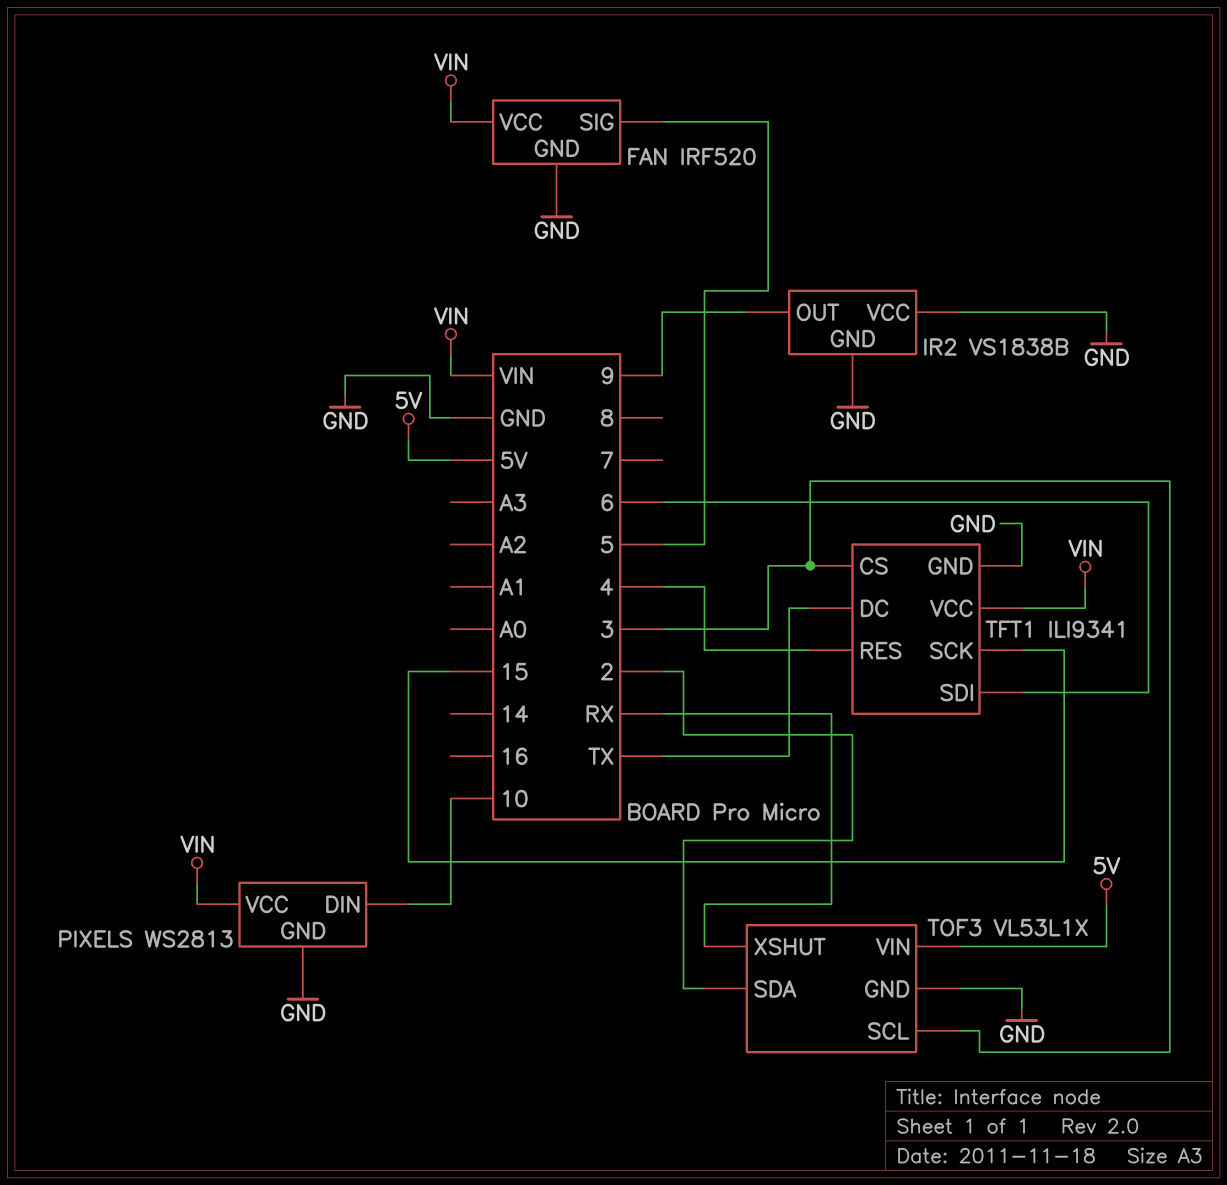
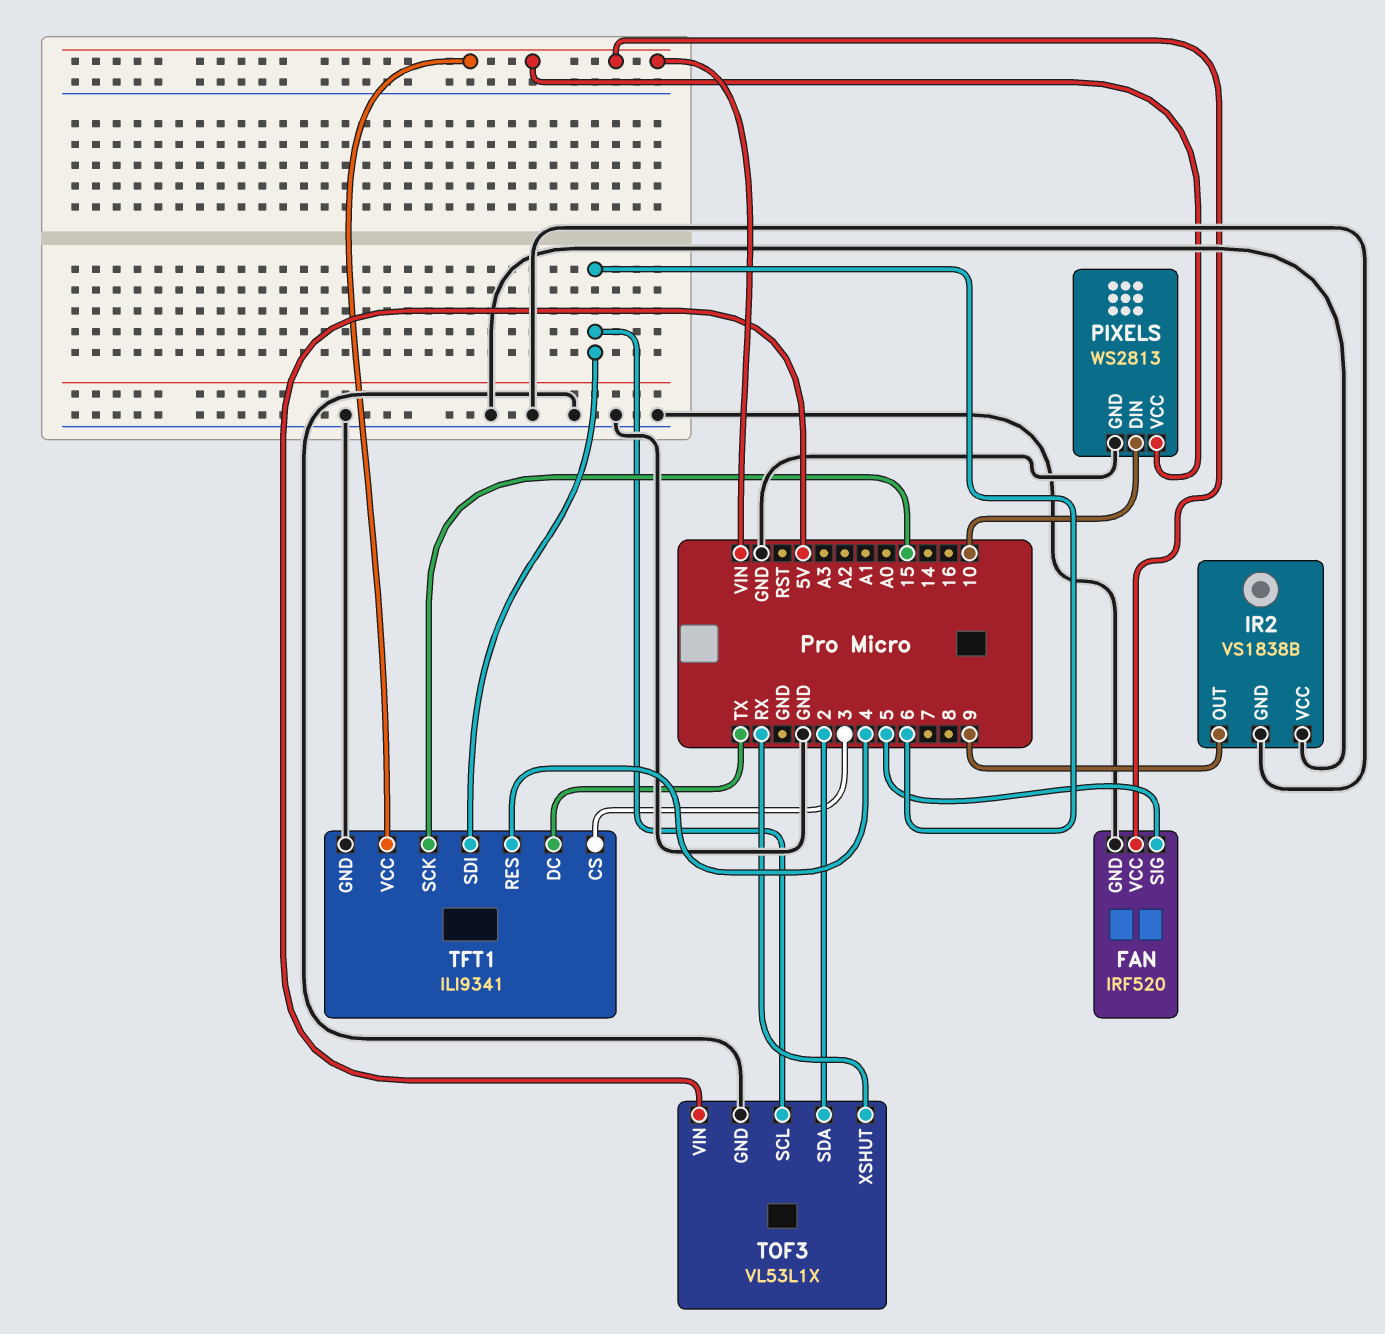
TOF3 pin SCL: 3 -> 6

